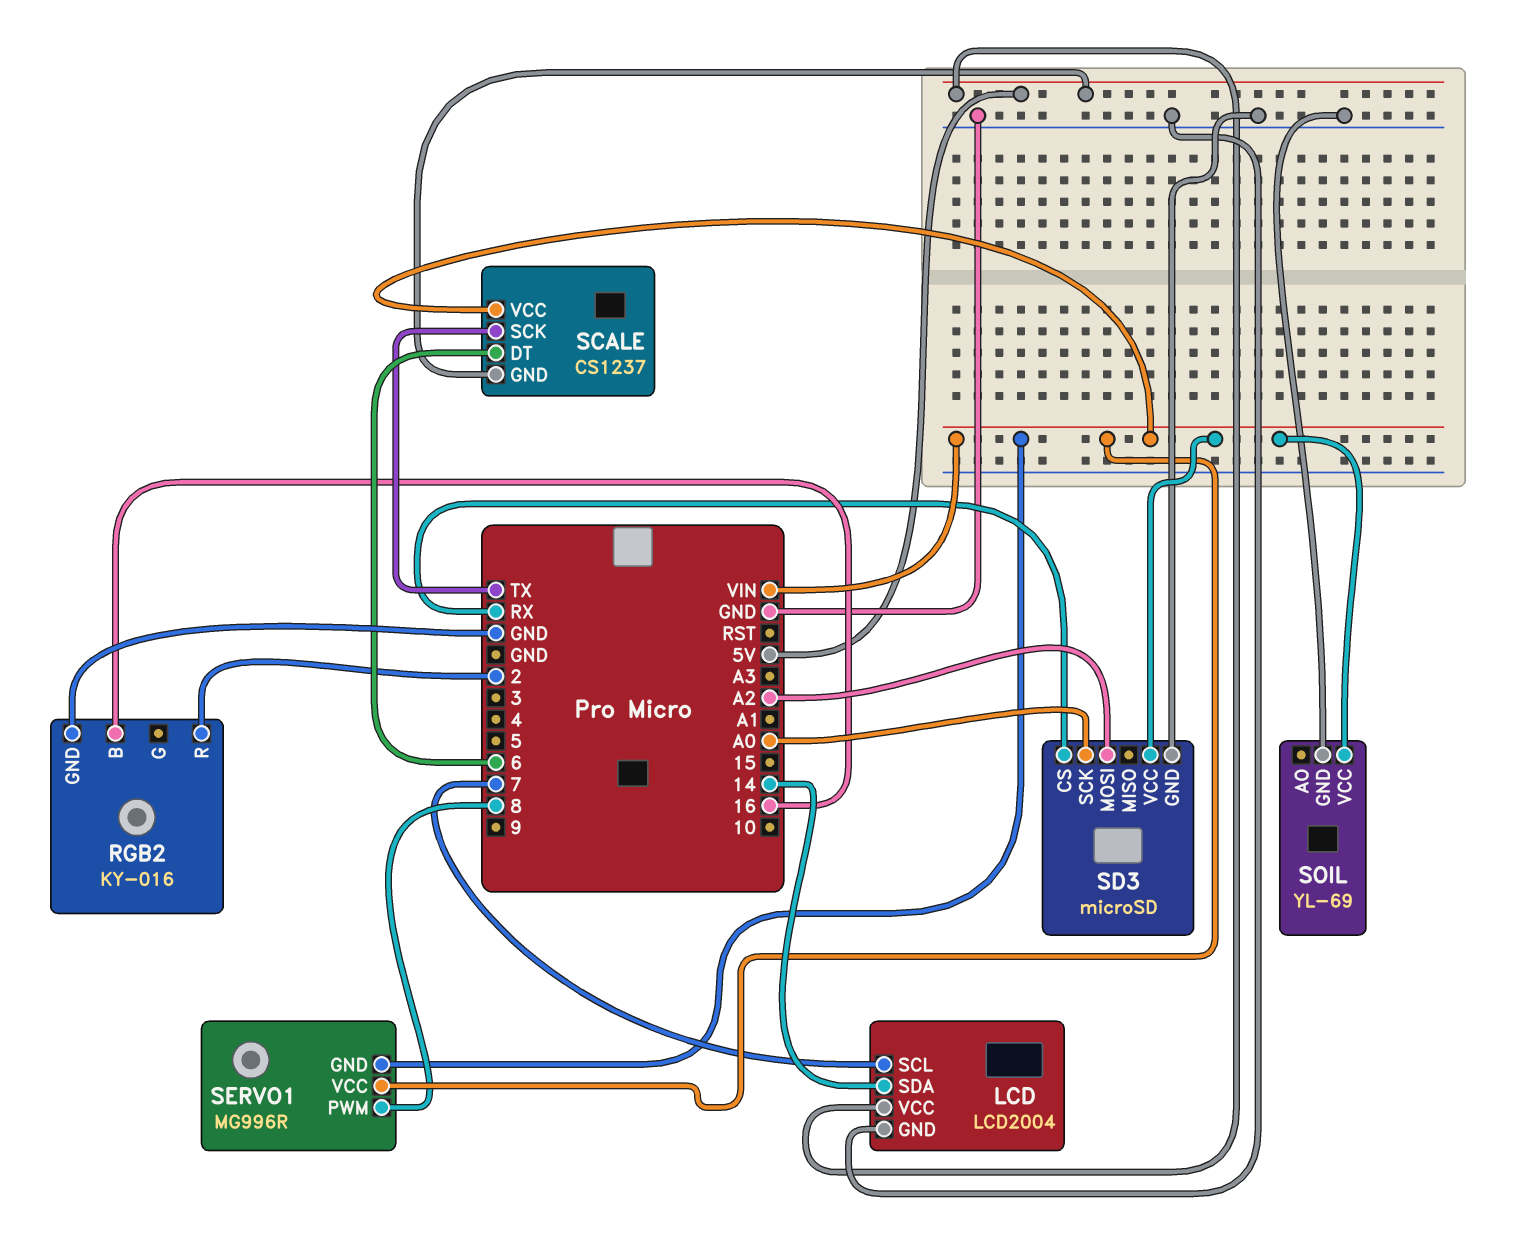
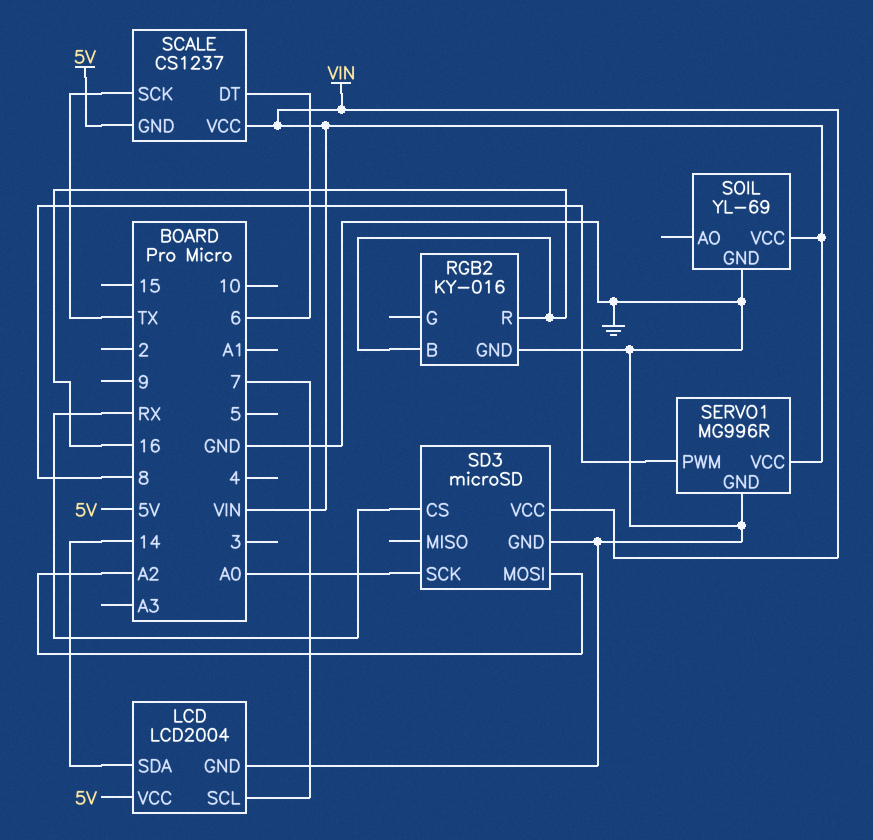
RGB2 pin R: 2 -> 16
SERVO1 pin GND: VIN -> GND

